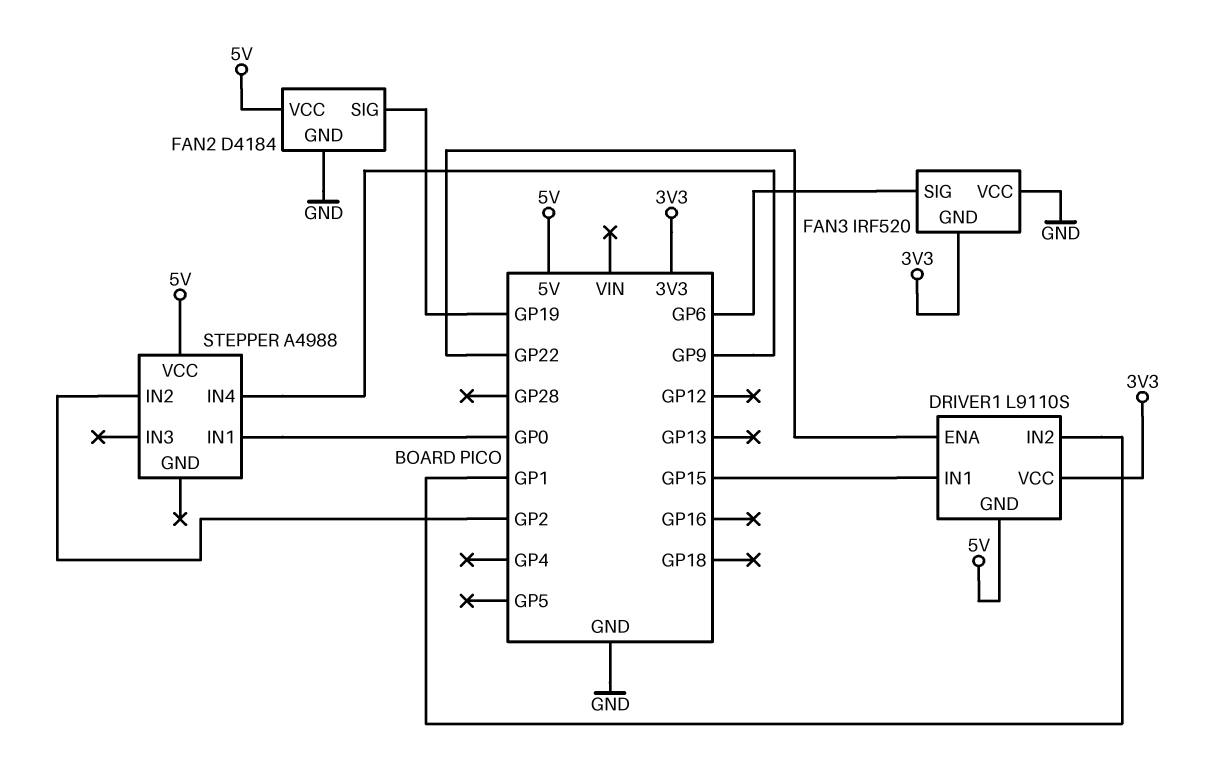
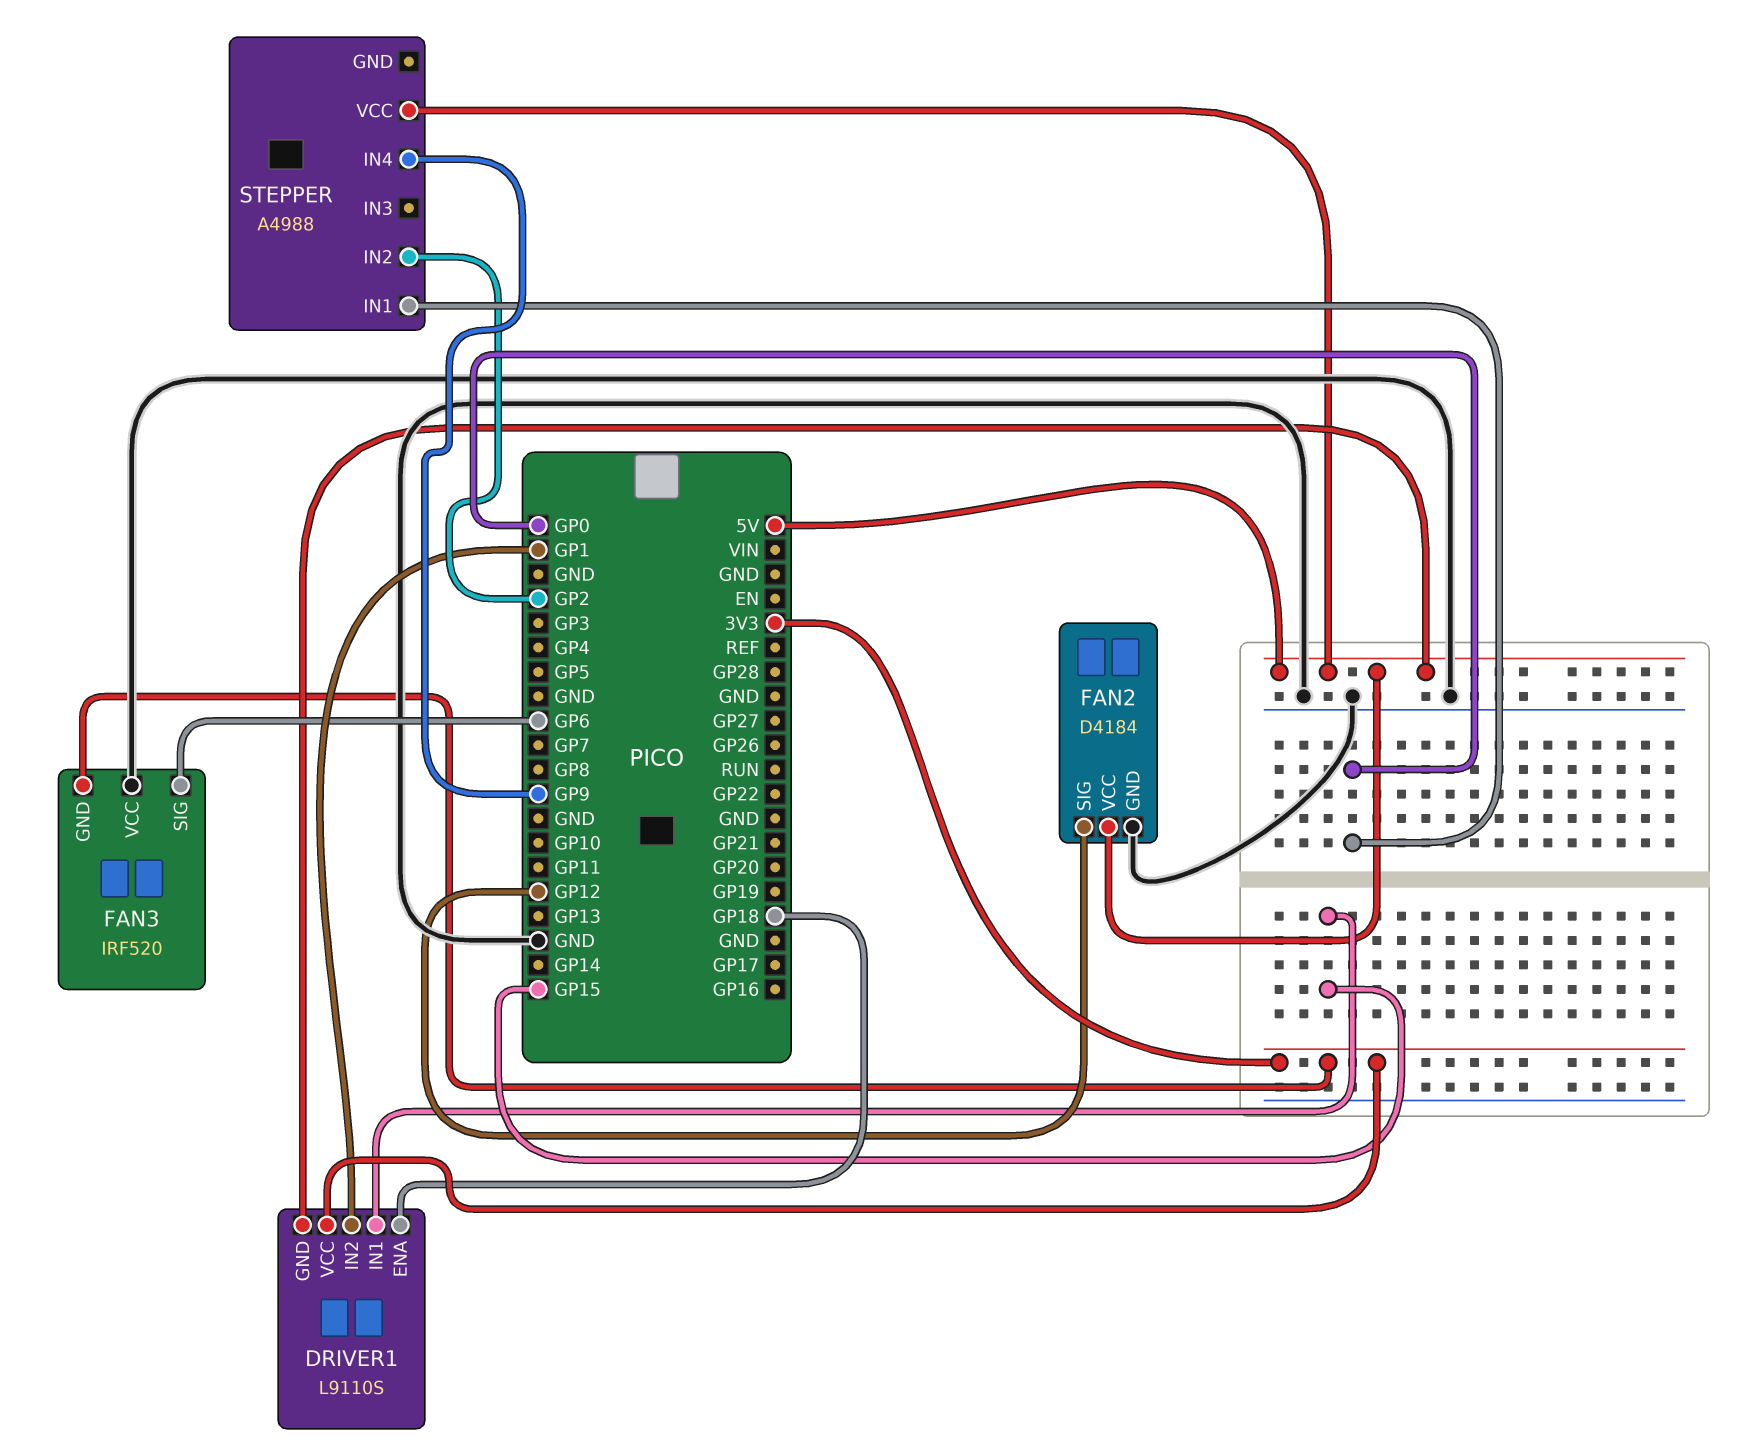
DRIVER1 pin ENA: GP22 -> GP18
FAN2 pin SIG: GP19 -> GP12

